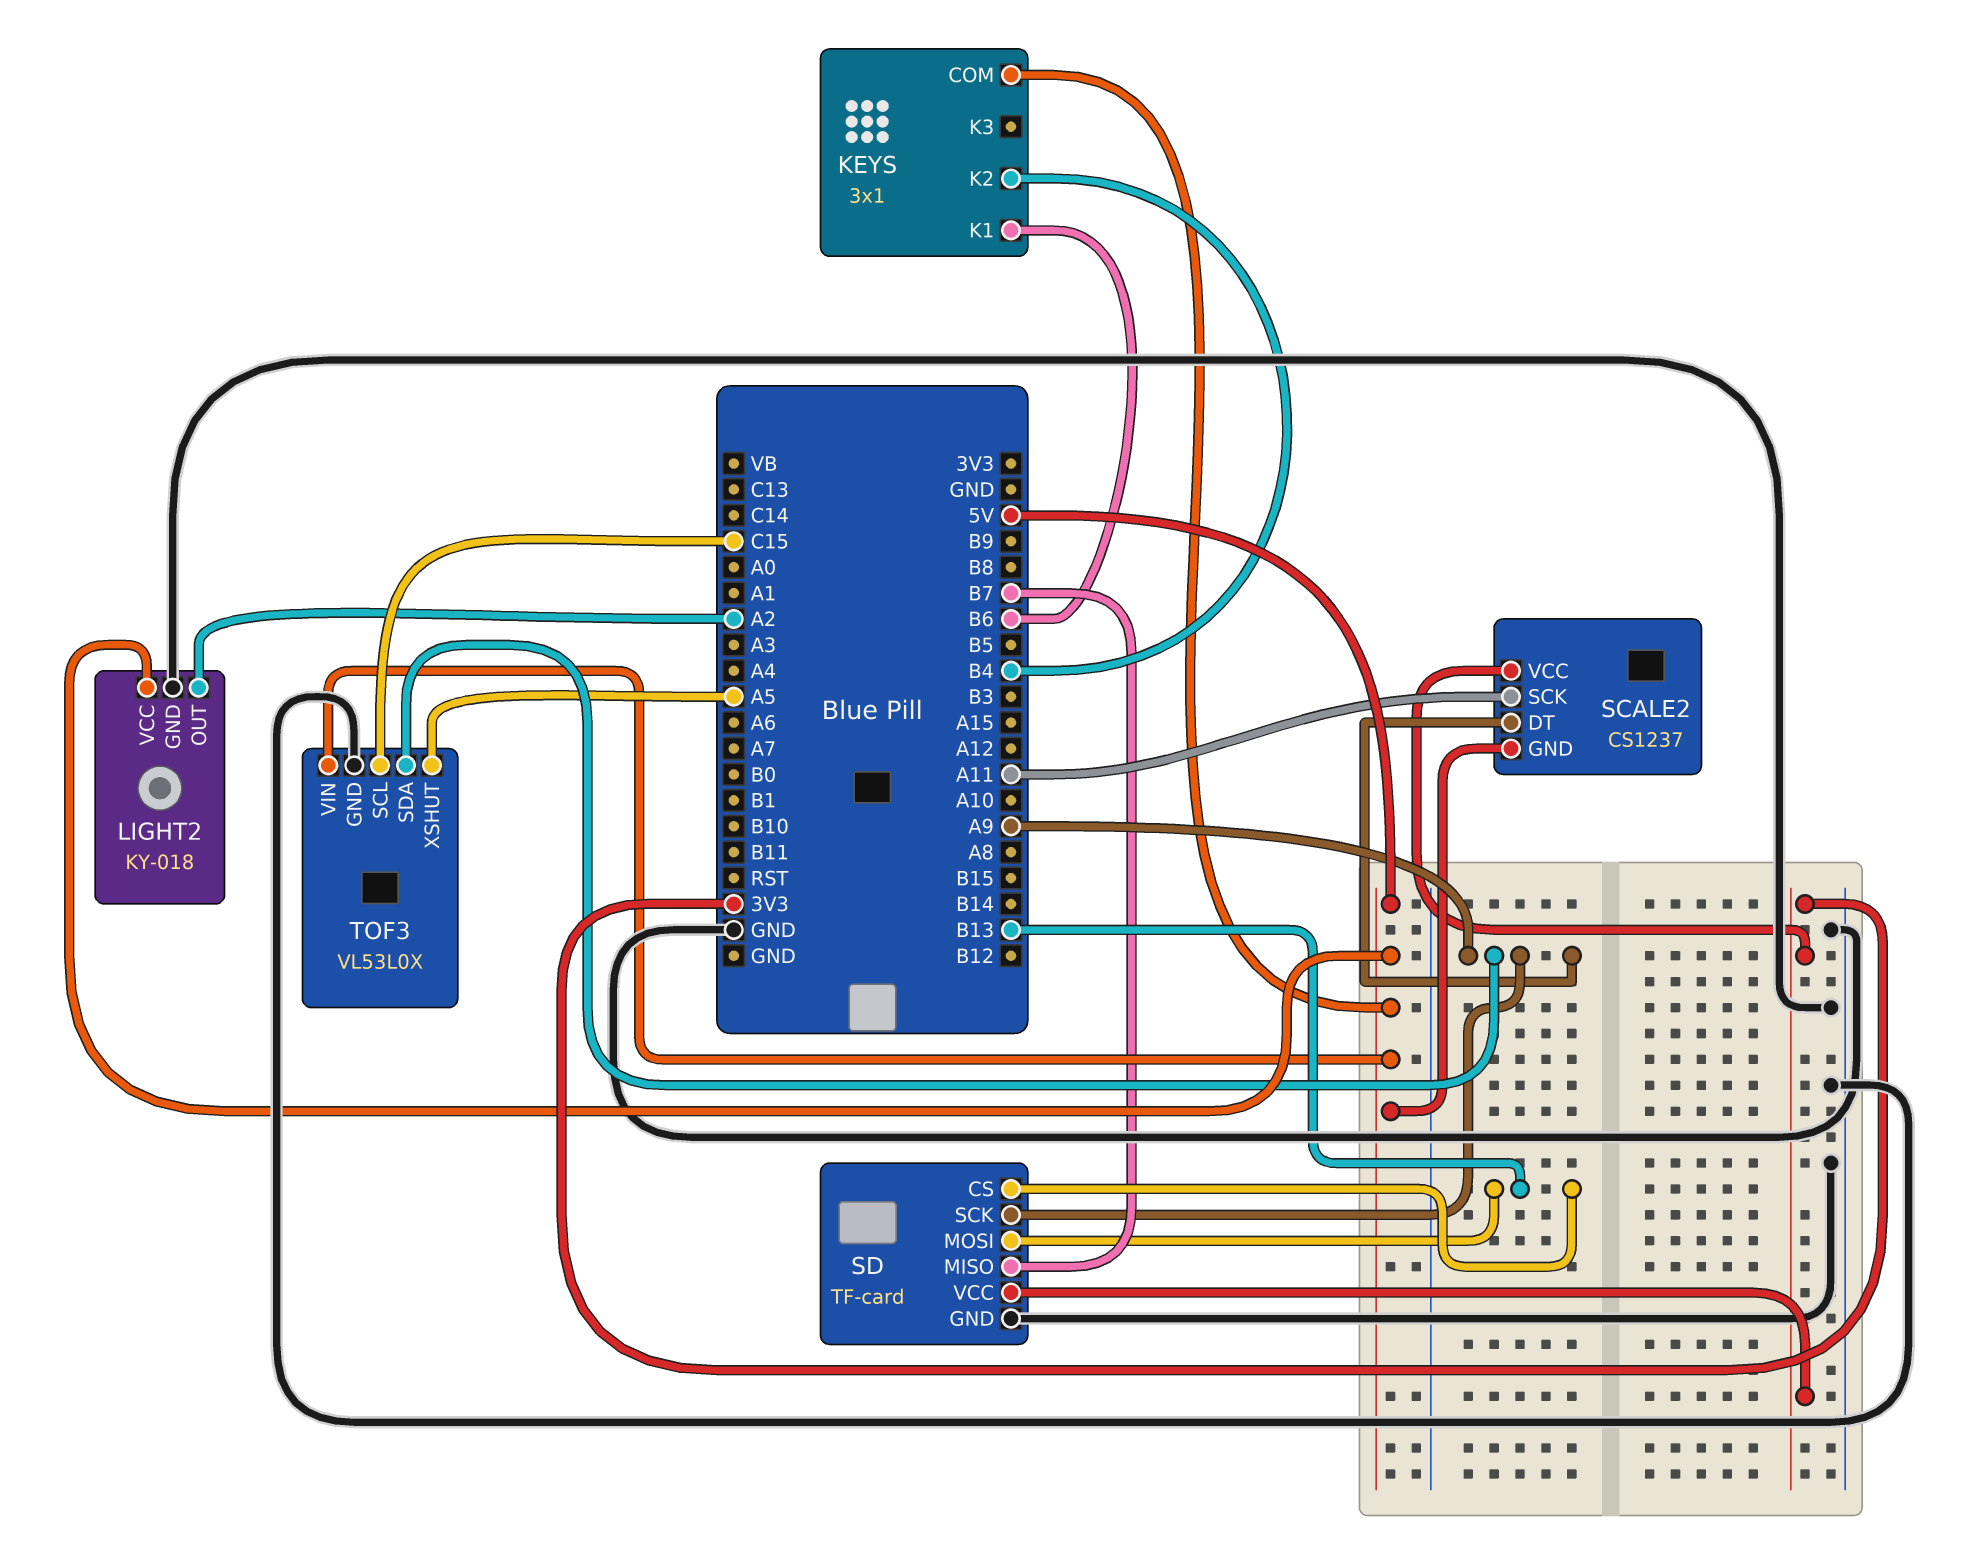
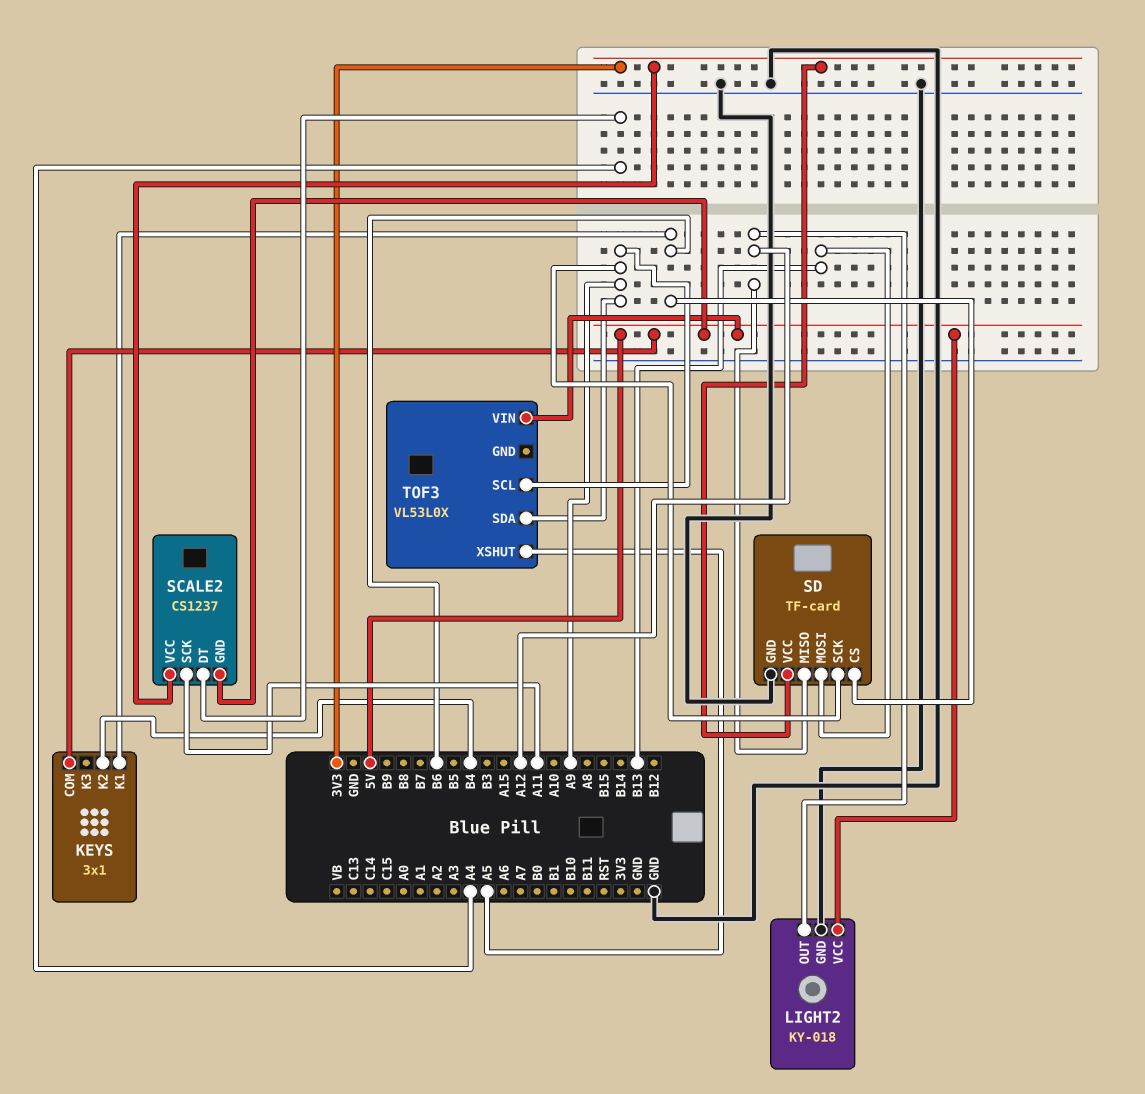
LIGHT2 pin OUT: A2 -> A12
SCALE2 pin DT: A9 -> A4
SD pin CS: B13 -> B6
SD pin MISO: B7 -> A12
TOF3 pin GND: GND -> none
TOF3 pin SCL: C15 -> A9

